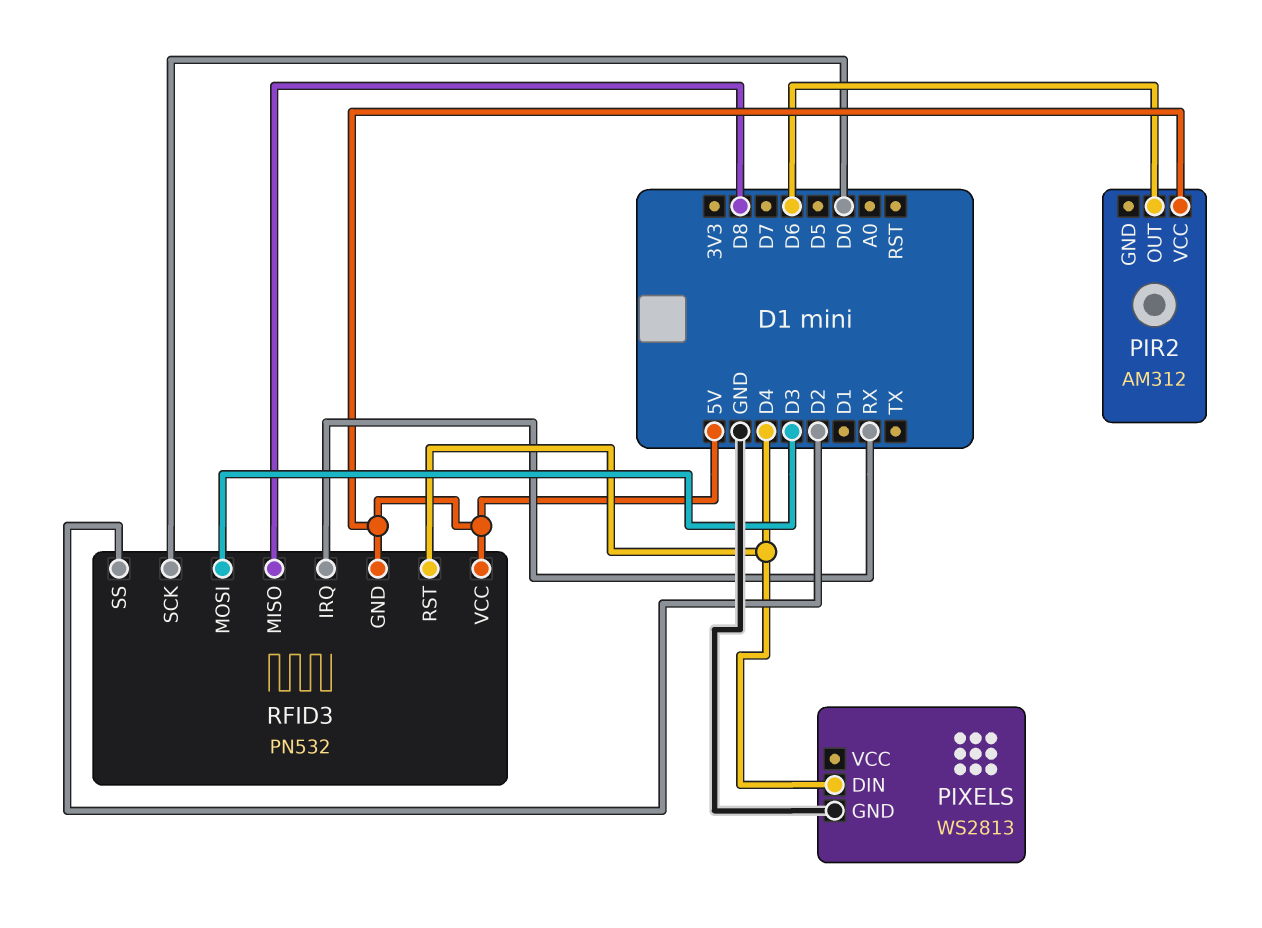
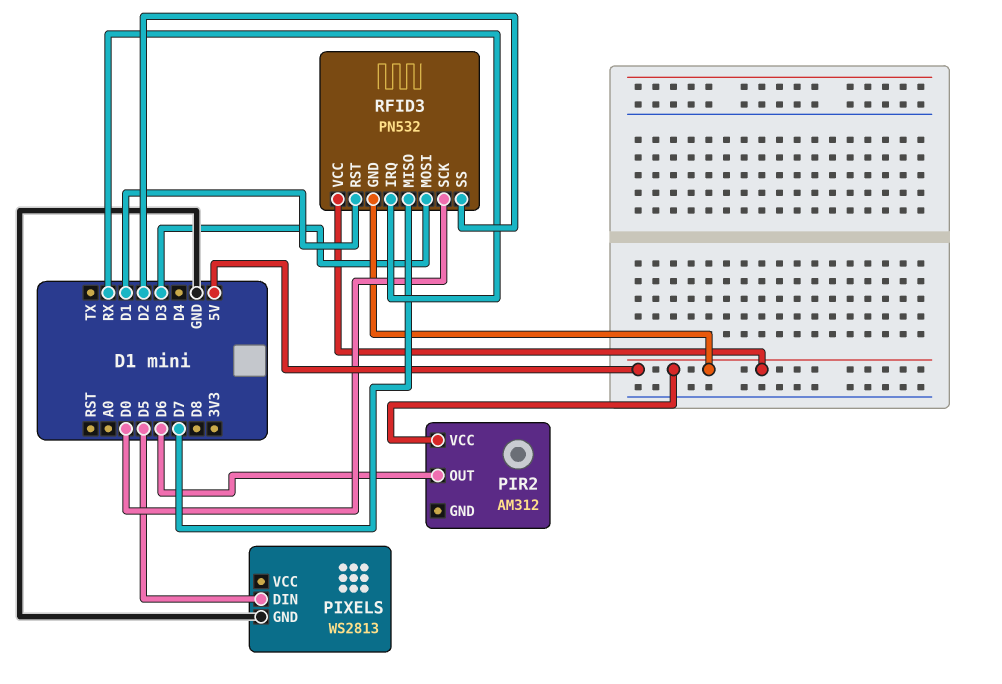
PIXELS pin DIN: D4 -> D5
RFID3 pin MISO: D8 -> D7
RFID3 pin RST: D4 -> D1

